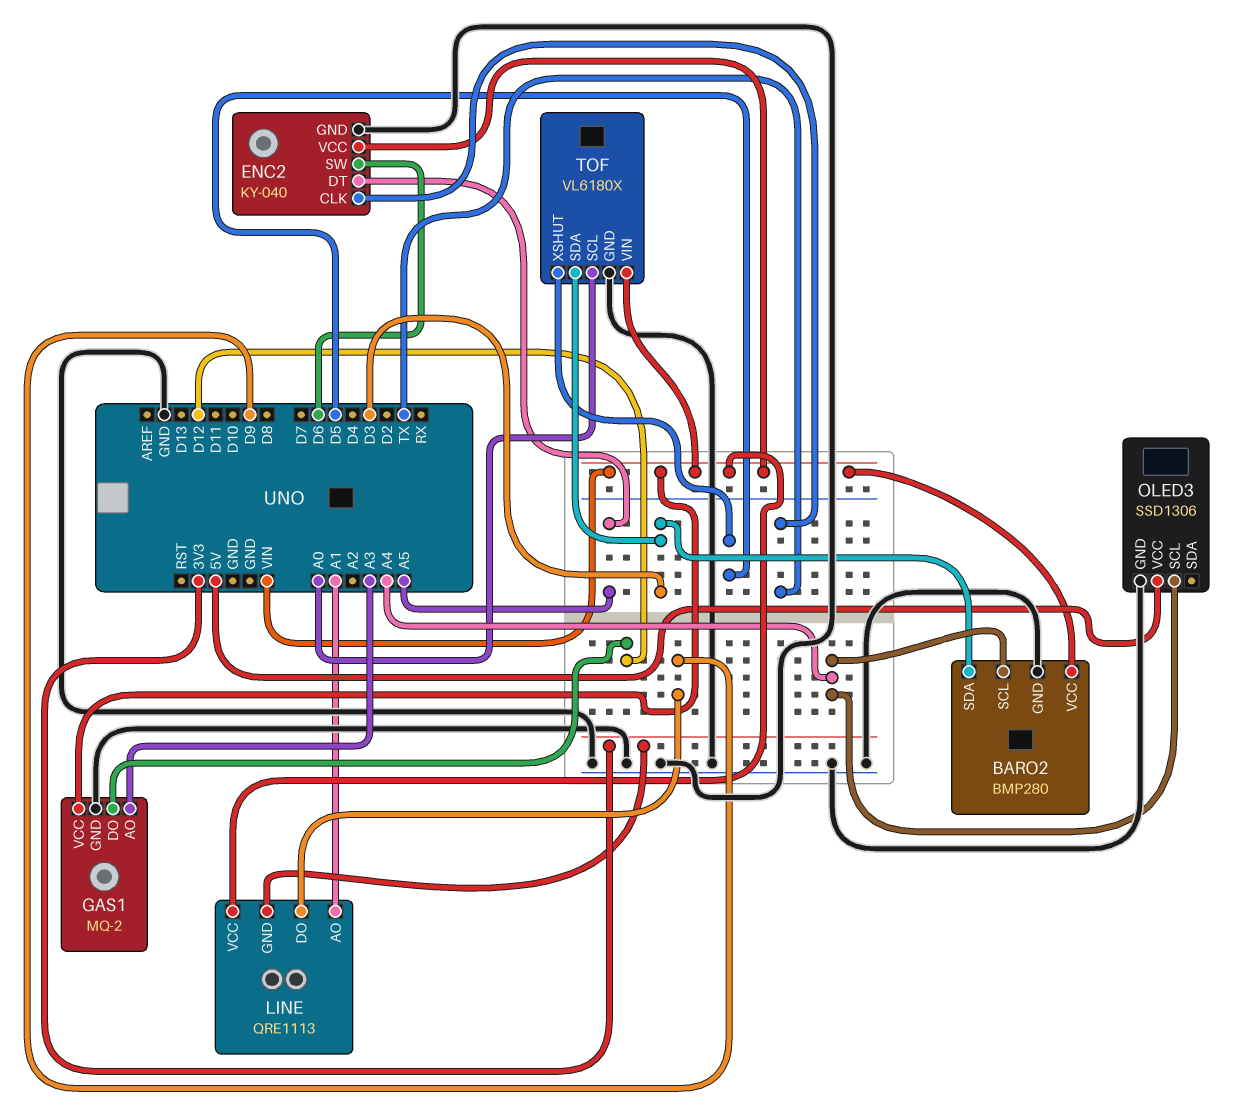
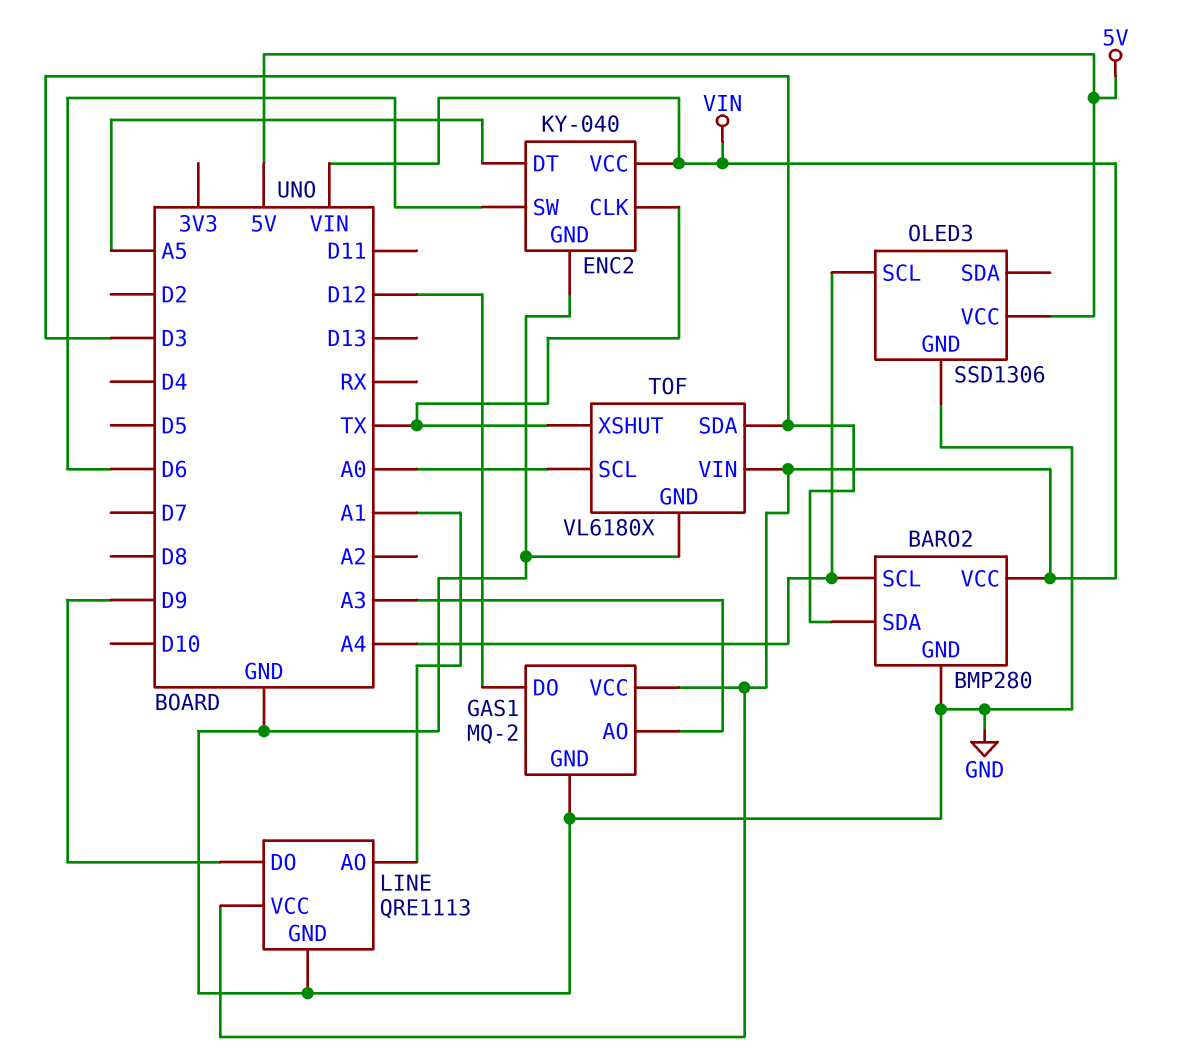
LINE pin GND: 3V3 -> GND
TOF pin XSHUT: D5 -> TX

